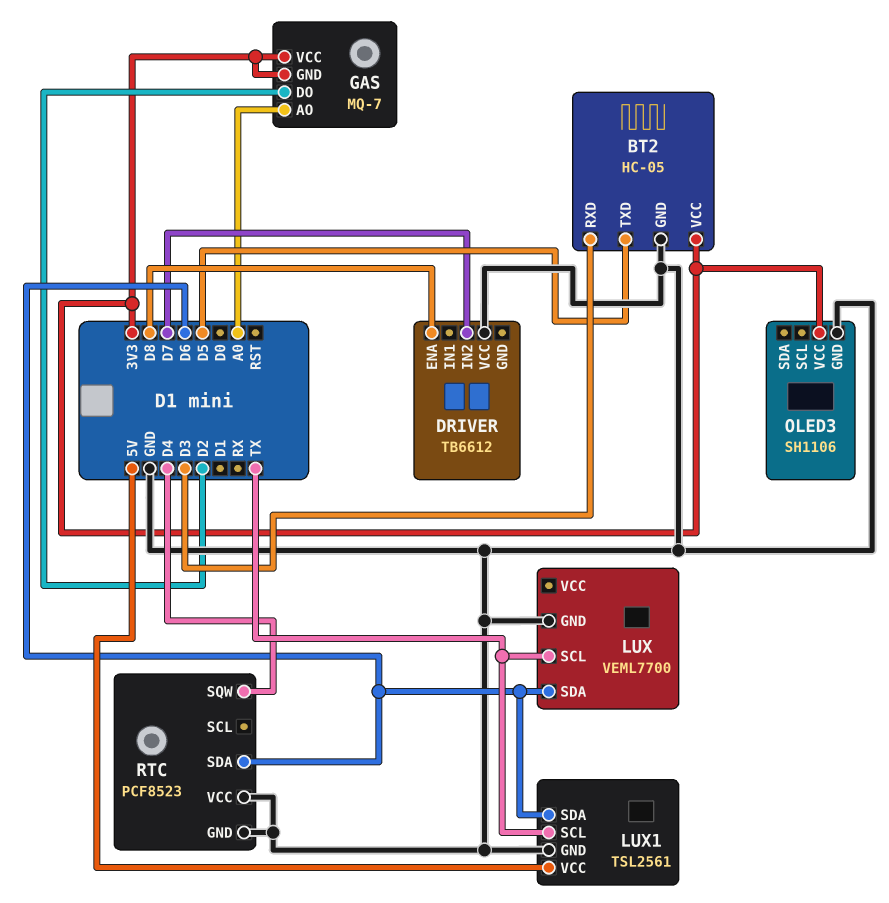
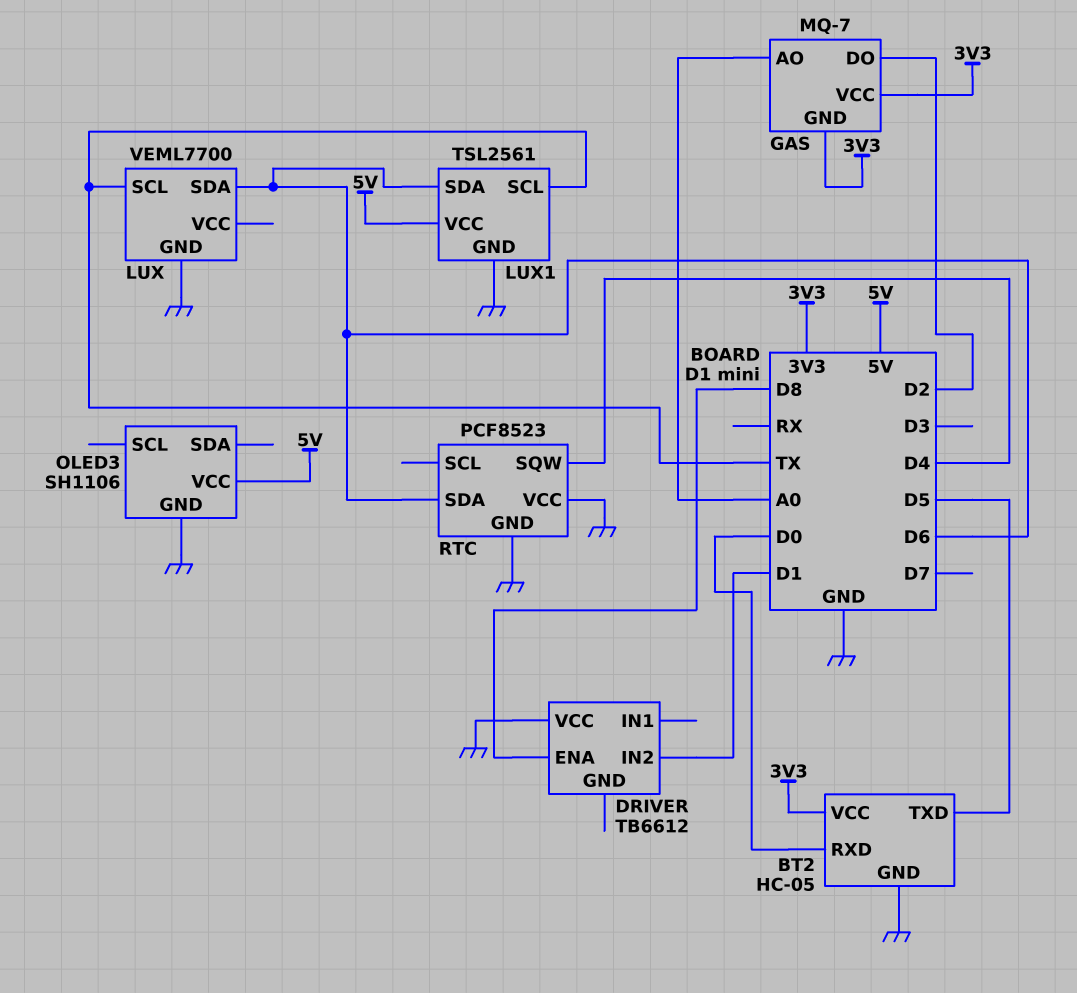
BT2 pin RXD: D3 -> D0
DRIVER pin IN2: D7 -> D1
OLED3 pin VCC: 3V3 -> 5V

